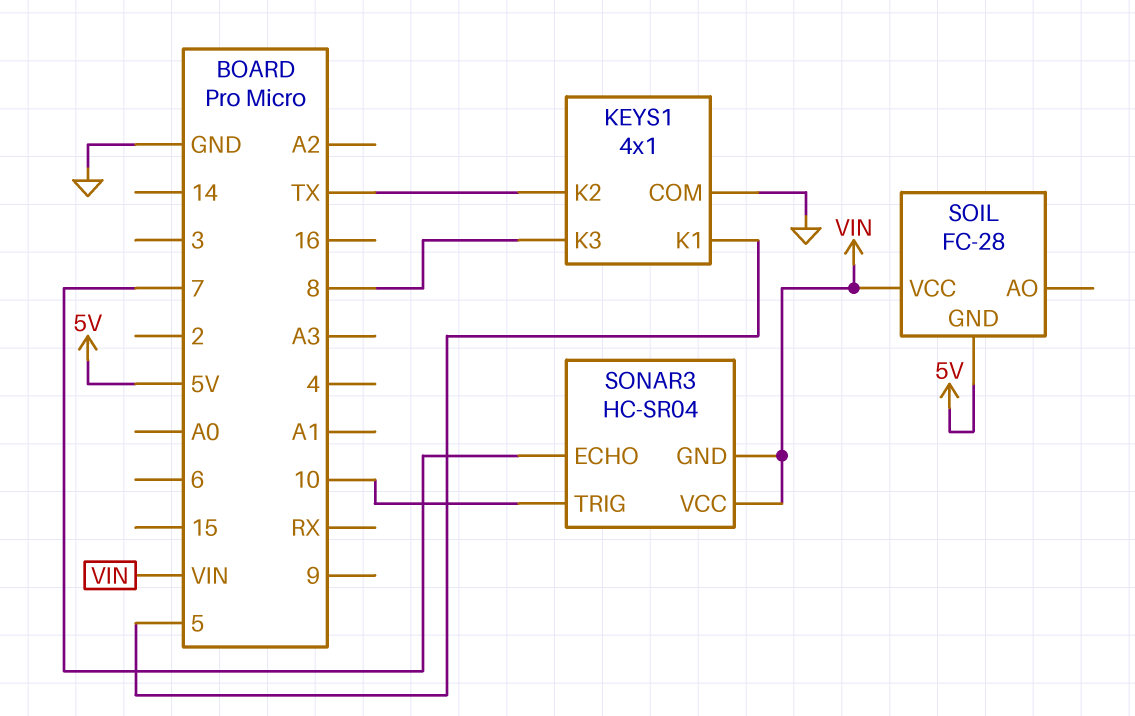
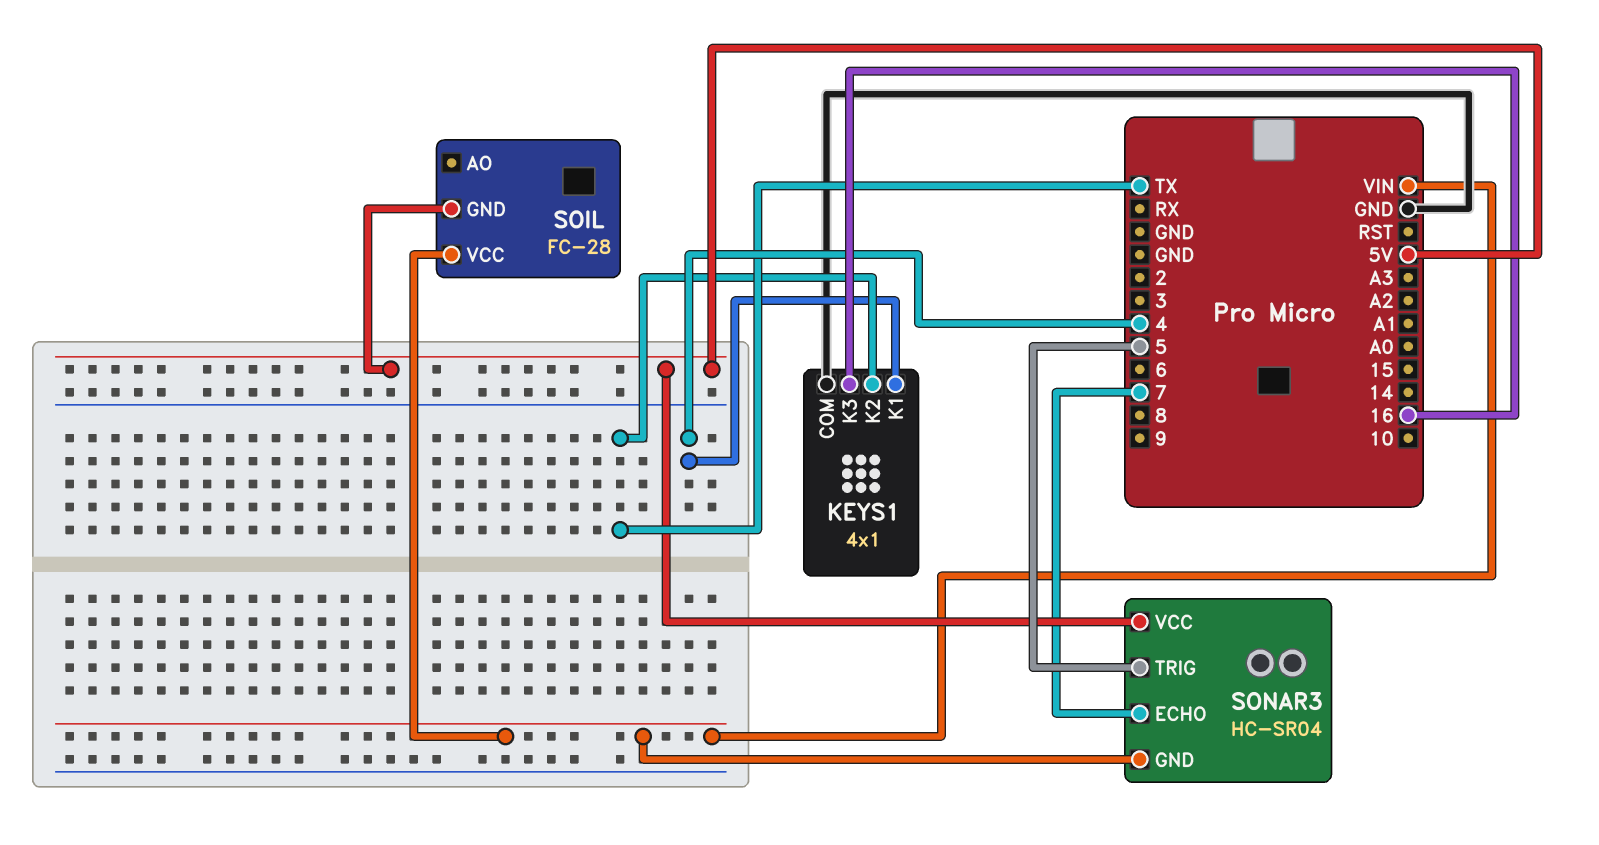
KEYS1 pin K1: 5 -> 4
KEYS1 pin K3: 8 -> 16
SONAR3 pin TRIG: 10 -> 5
SONAR3 pin VCC: VIN -> 5V

